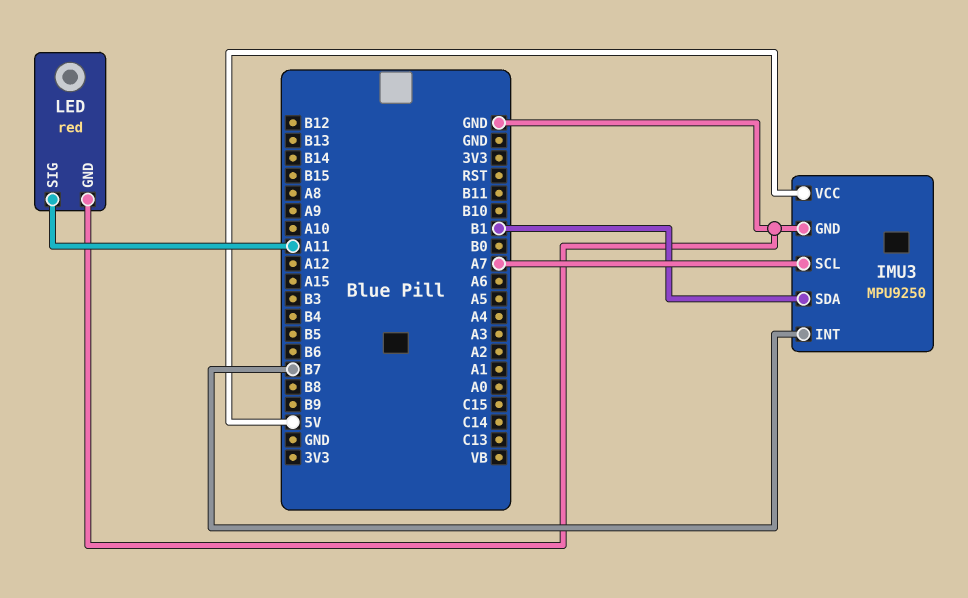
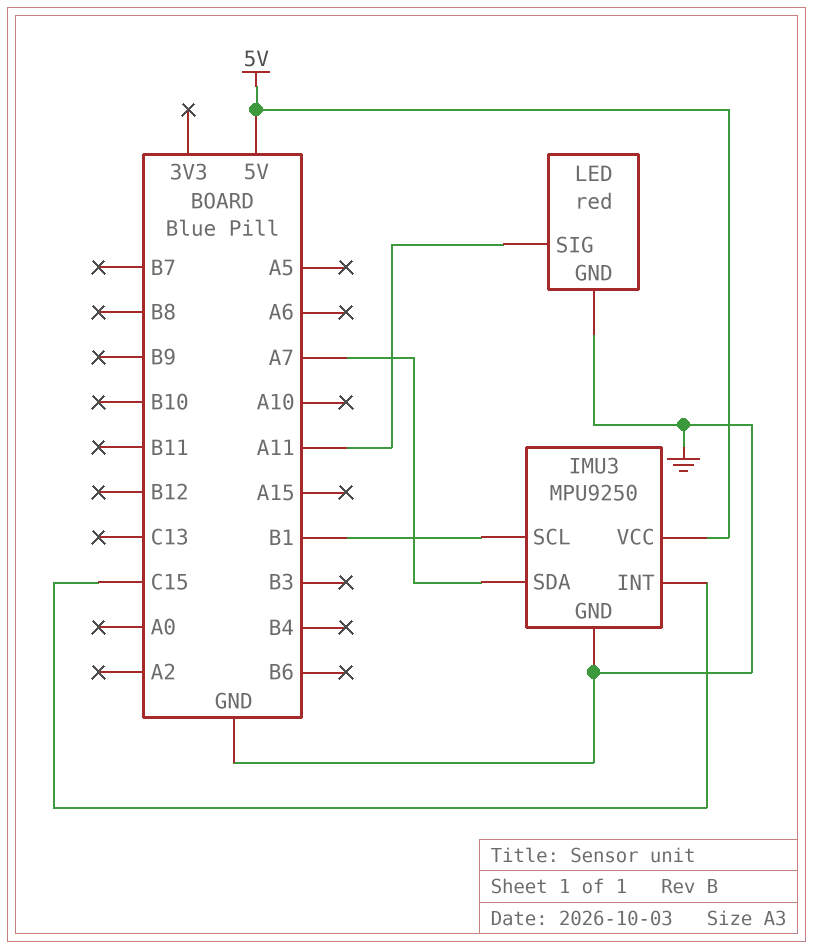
IMU3 pin INT: B7 -> C15
IMU3 pin SCL: A7 -> B1
IMU3 pin SDA: B1 -> A7

